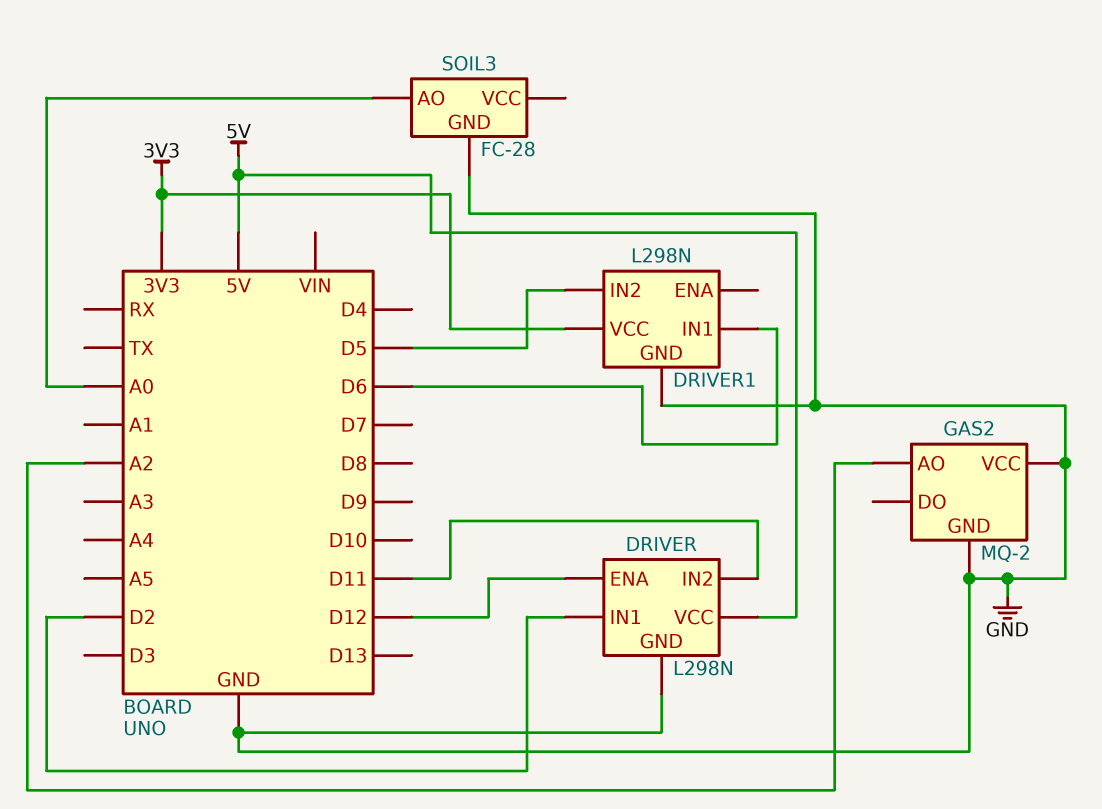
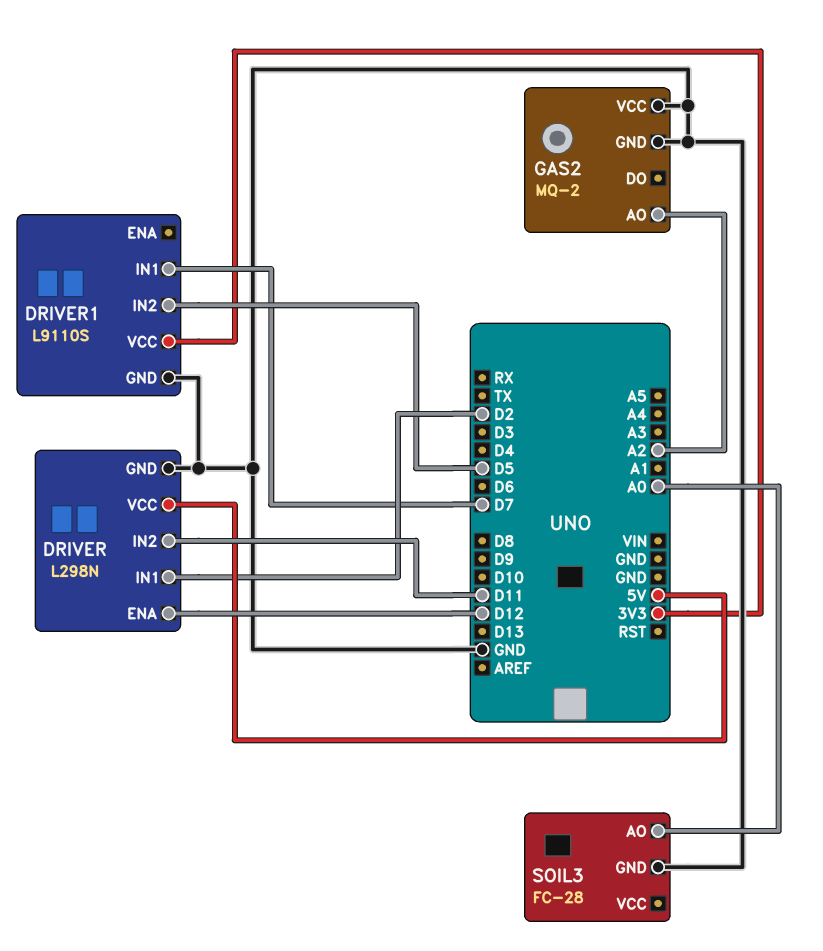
DRIVER1: L298N -> L9110S
DRIVER1 pin IN1: D6 -> D7

